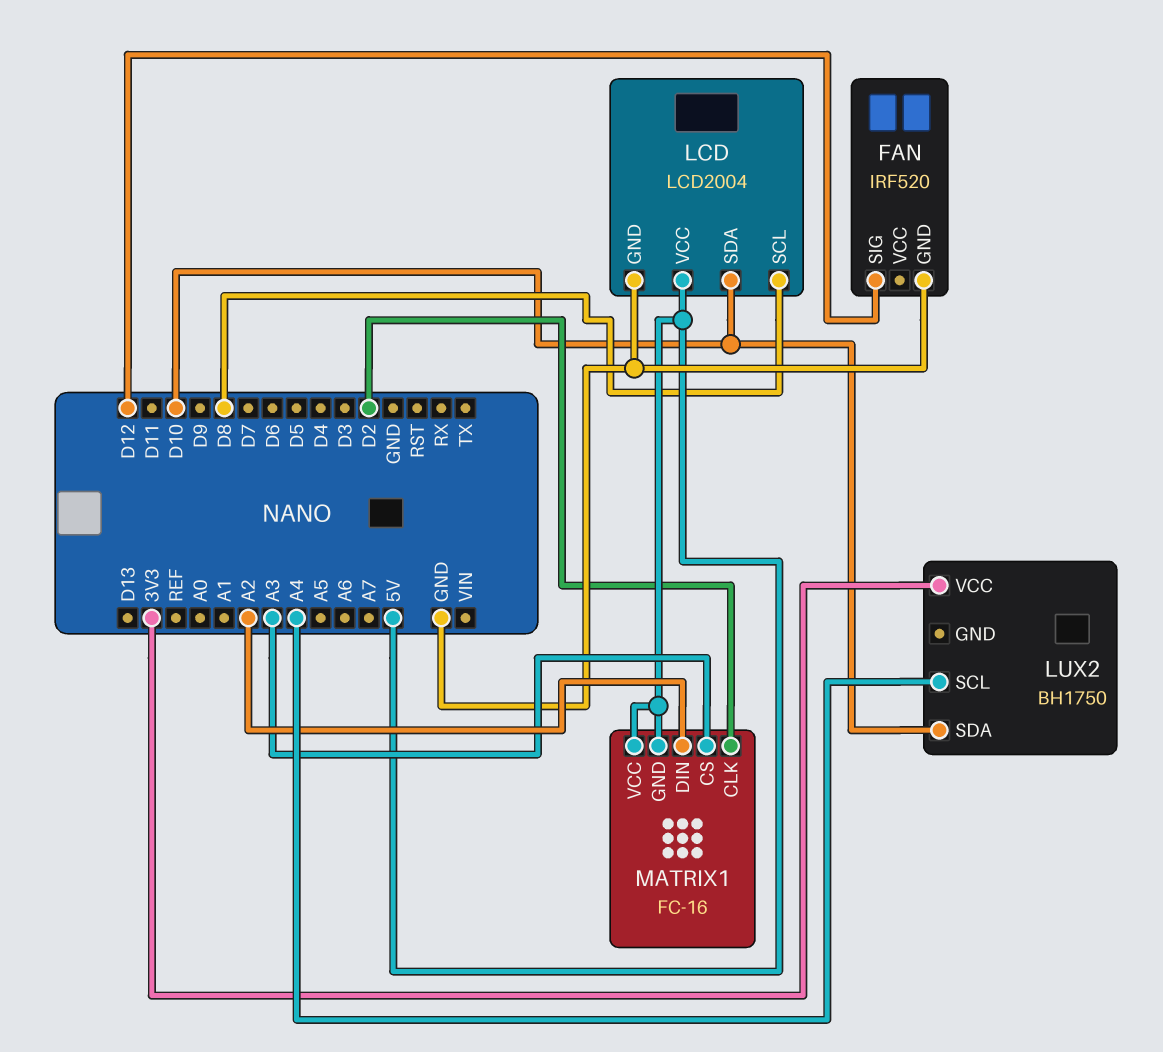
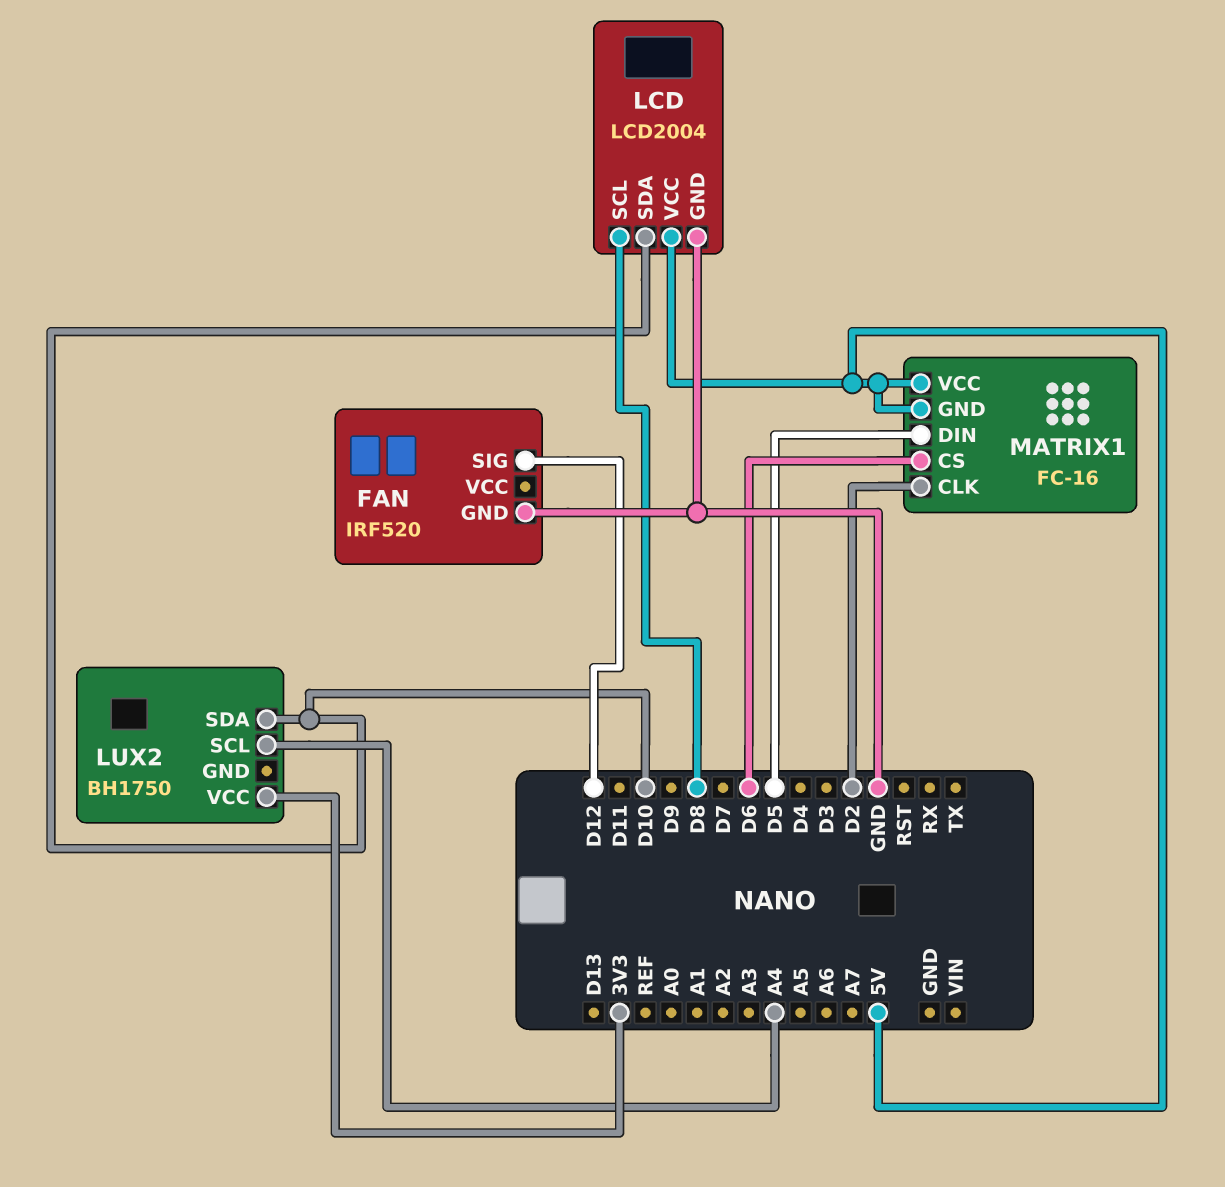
MATRIX1 pin CS: A3 -> D6
MATRIX1 pin DIN: A2 -> D5

